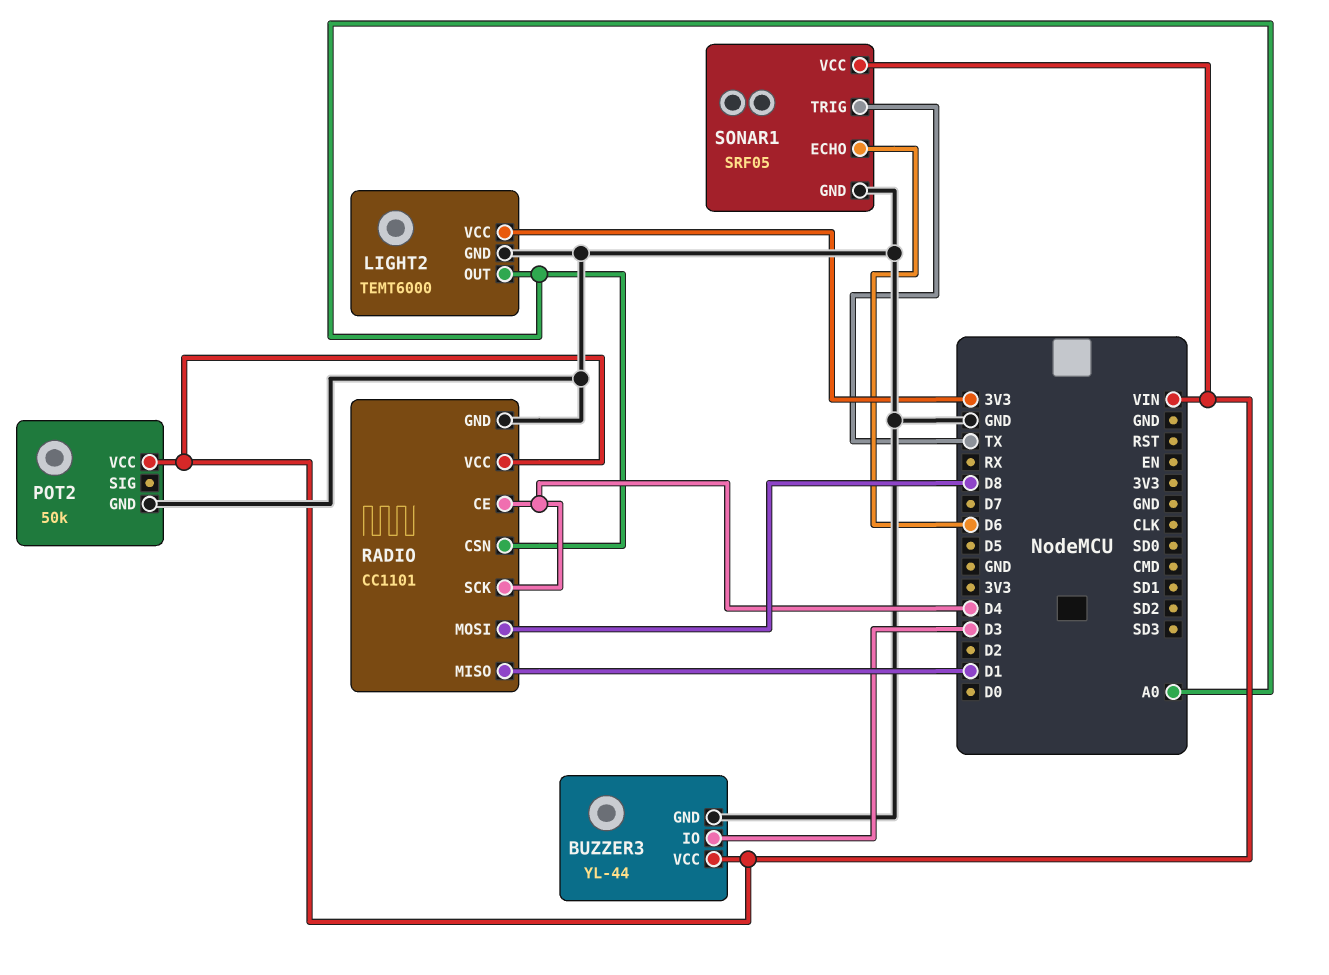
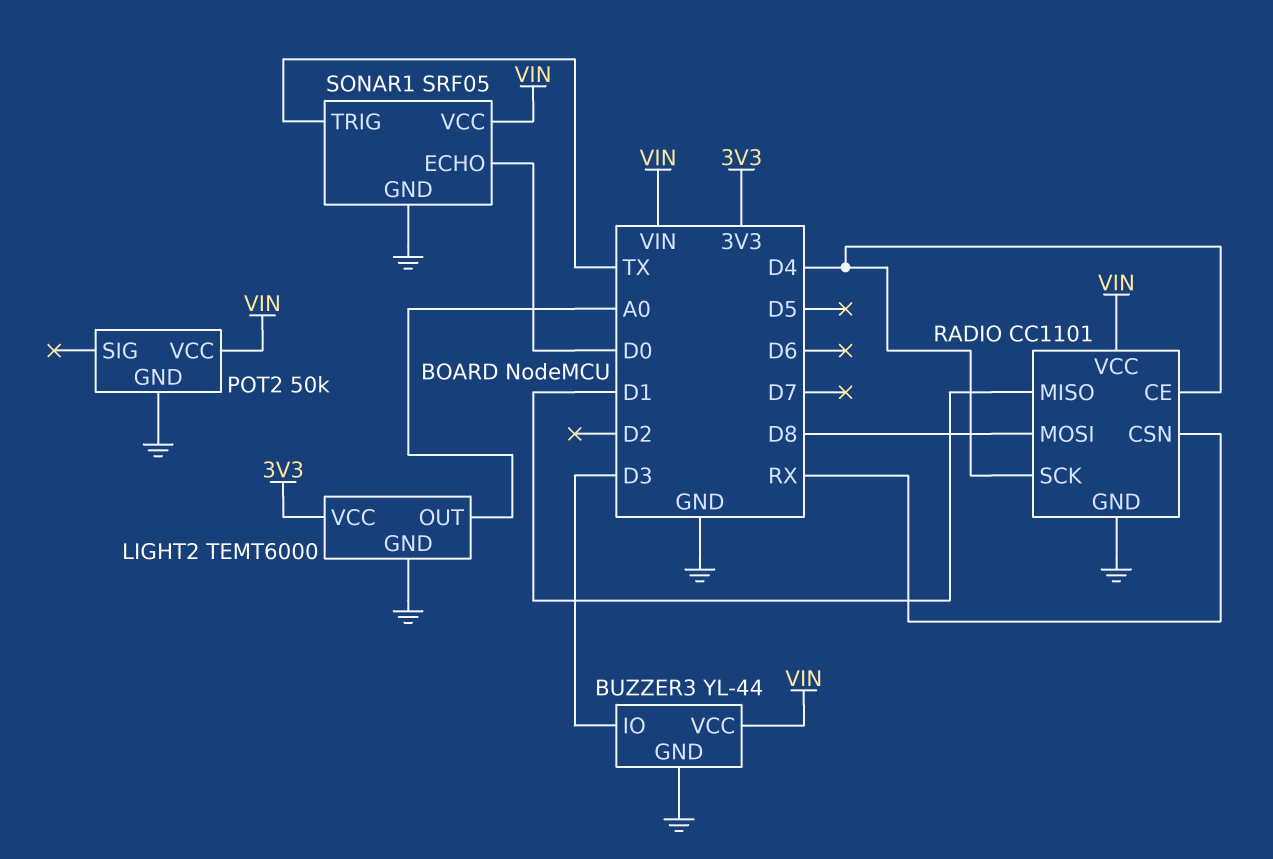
RADIO pin CSN: A0 -> RX
SONAR1 pin ECHO: D6 -> D0

